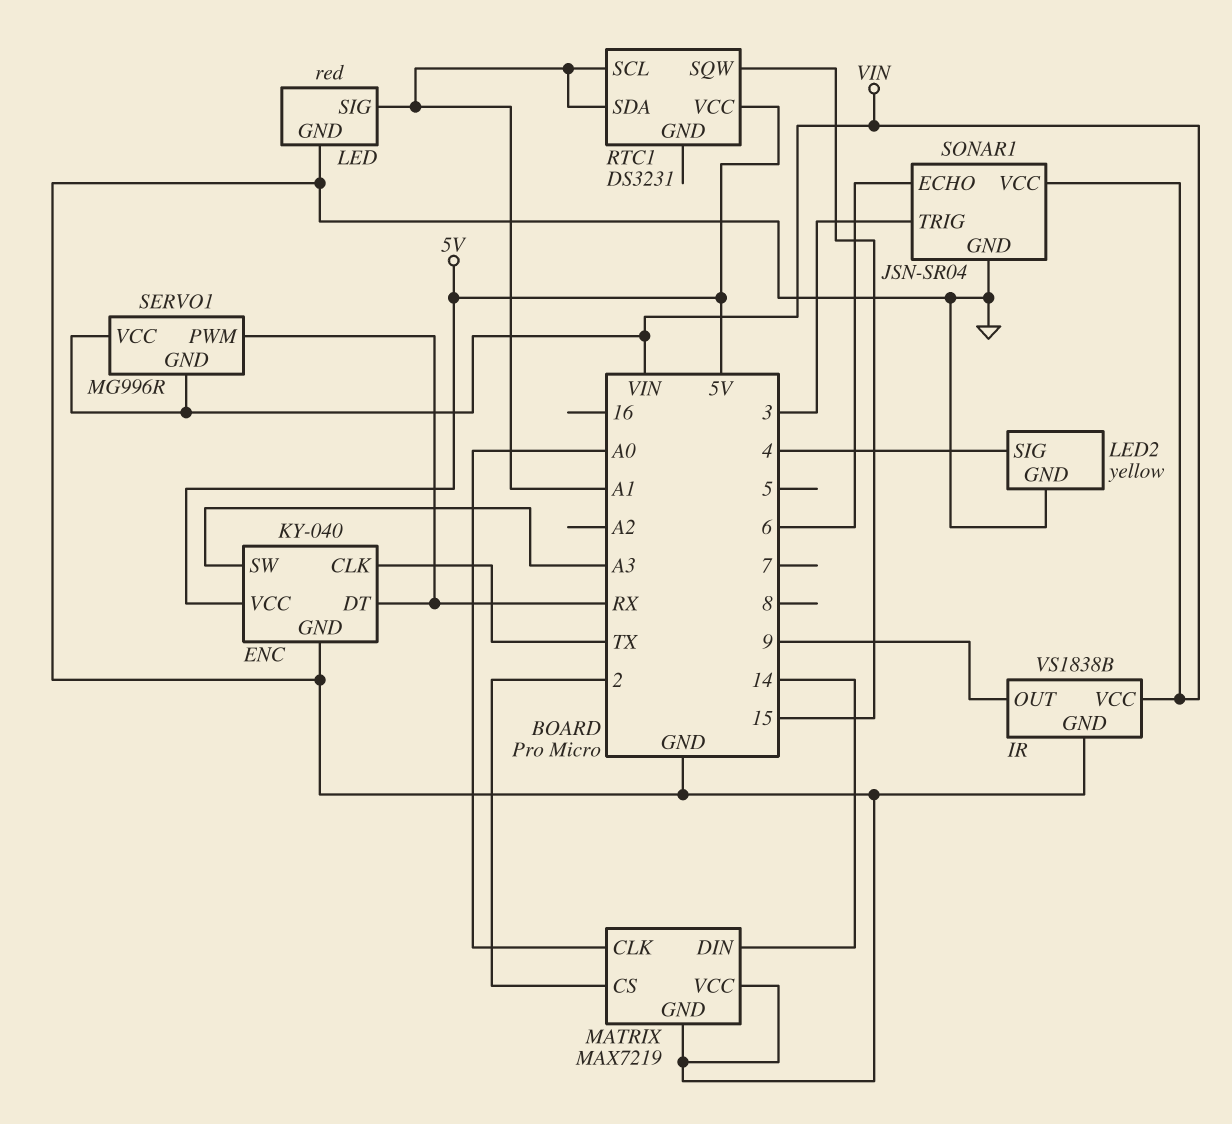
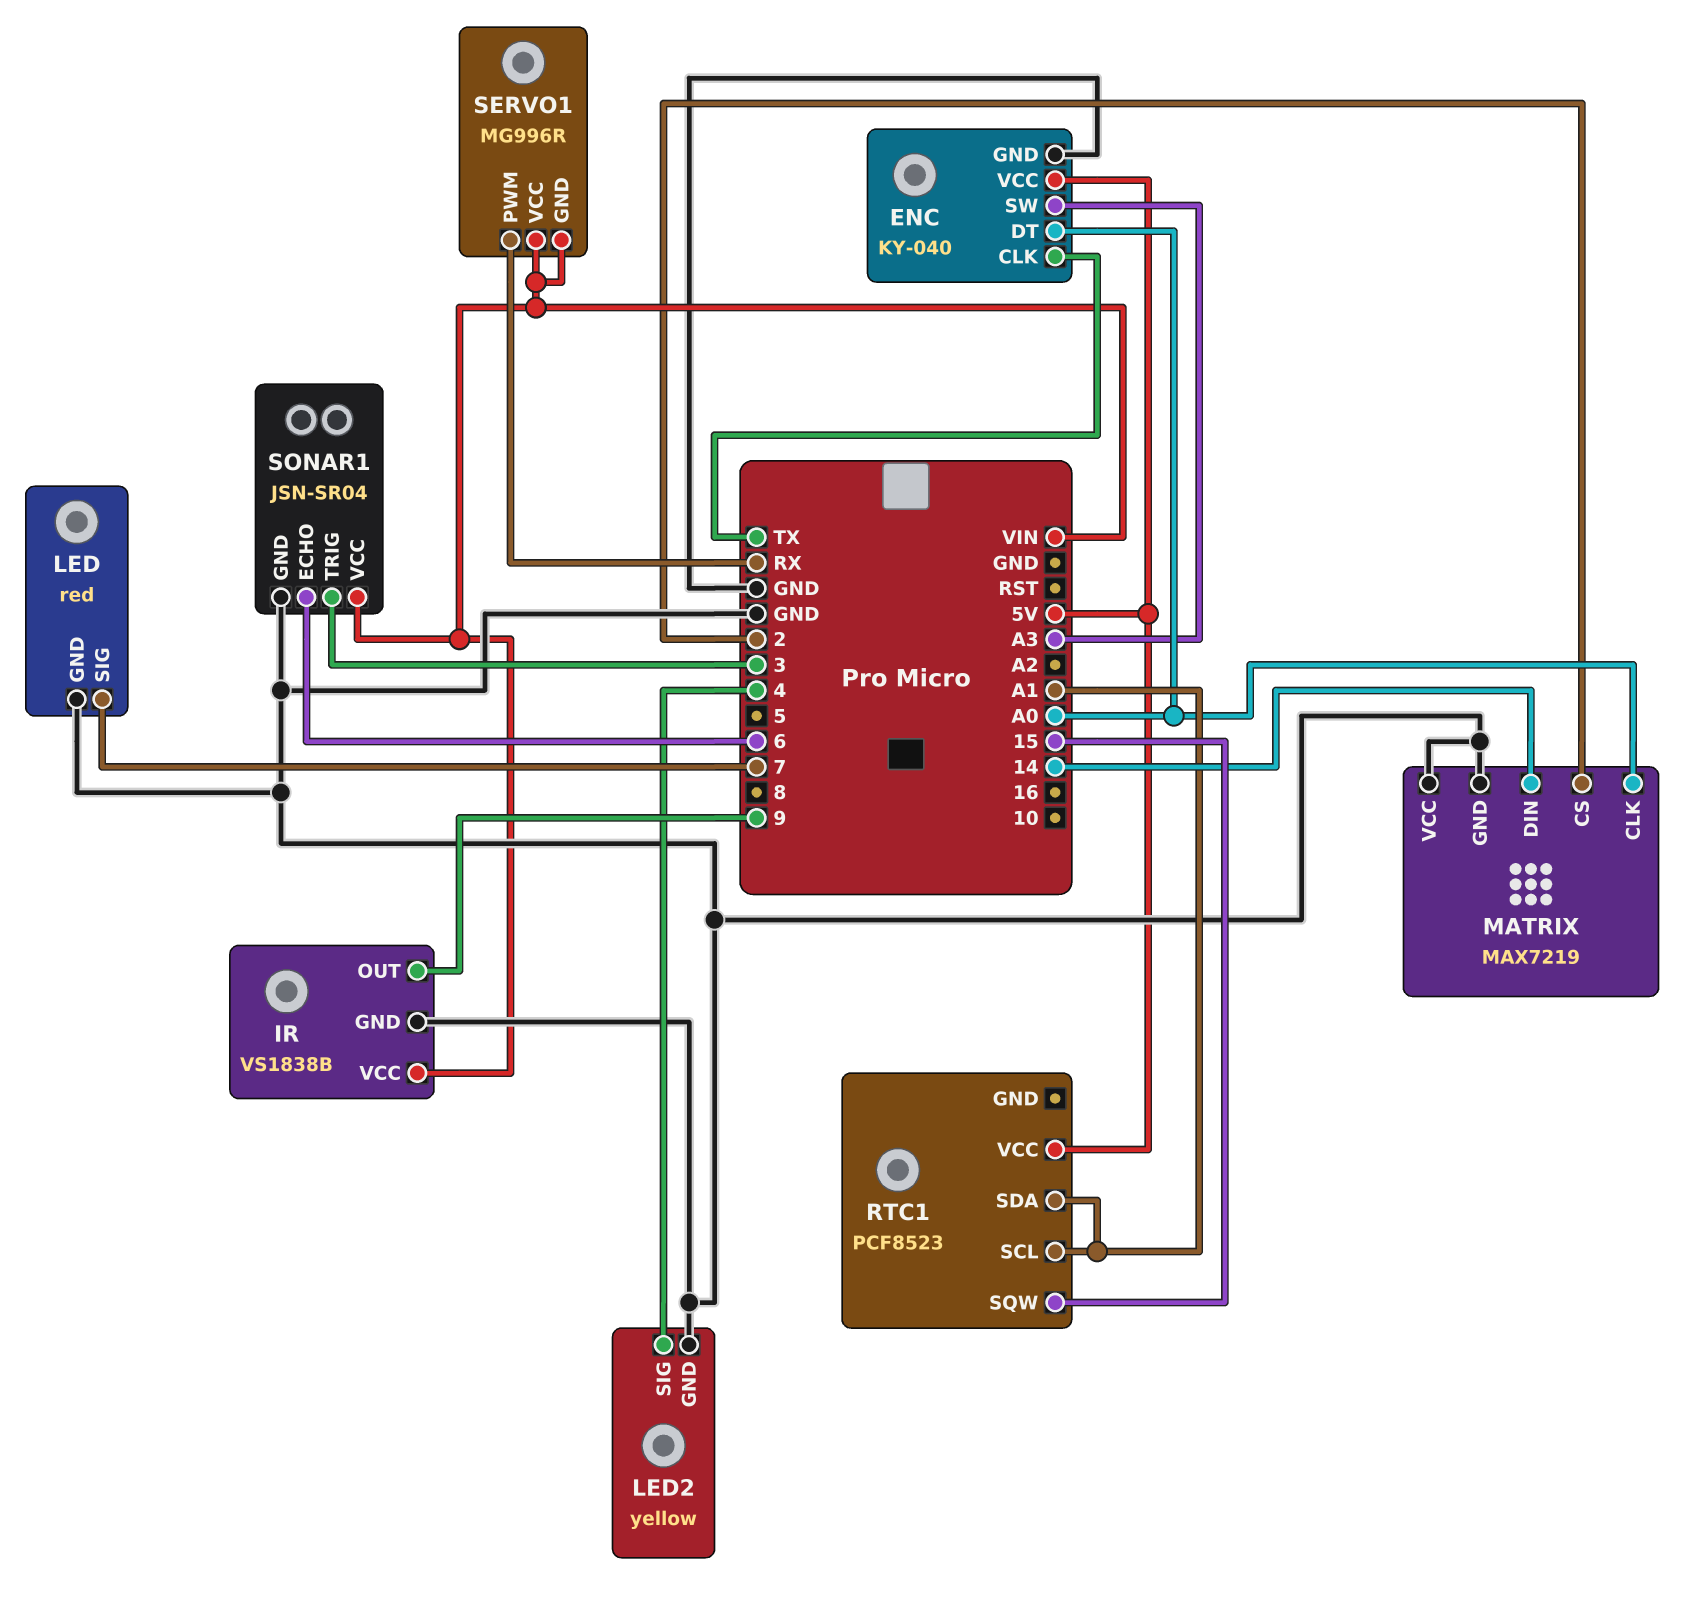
ENC pin DT: RX -> A0
LED pin SIG: A1 -> 7
RTC1: DS3231 -> PCF8523

